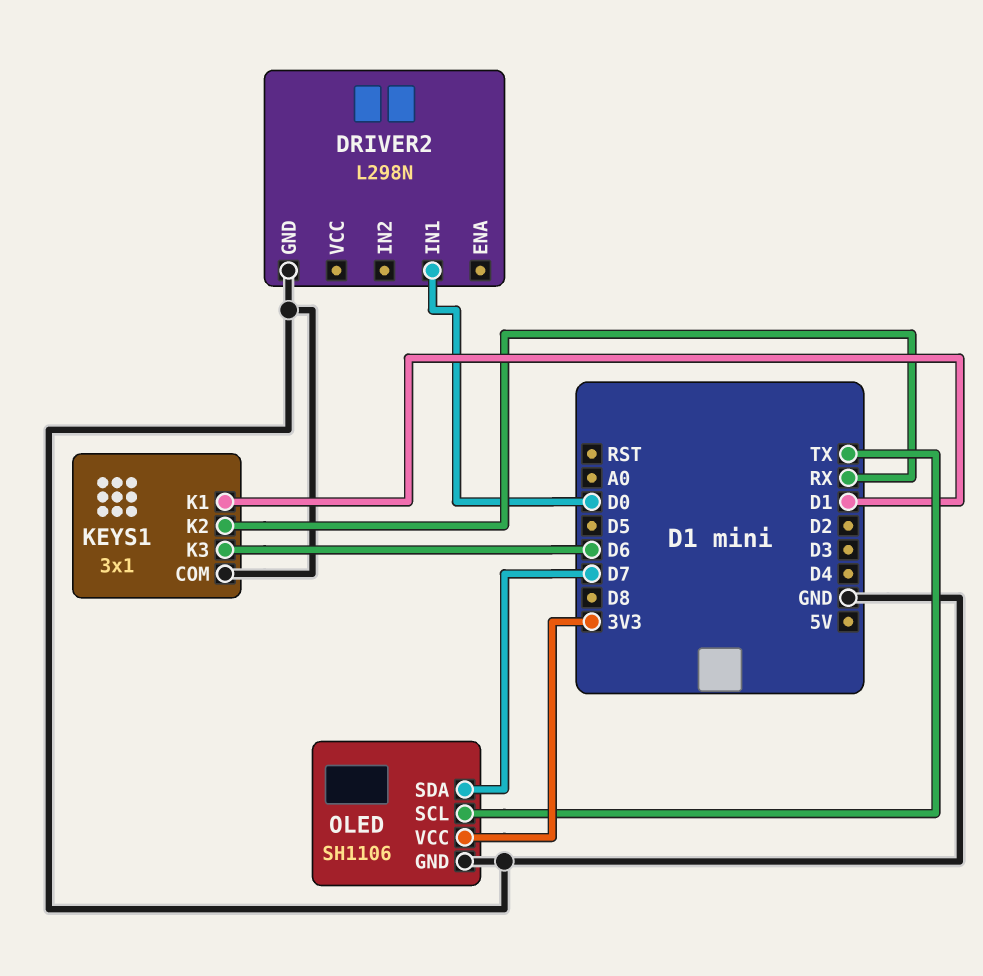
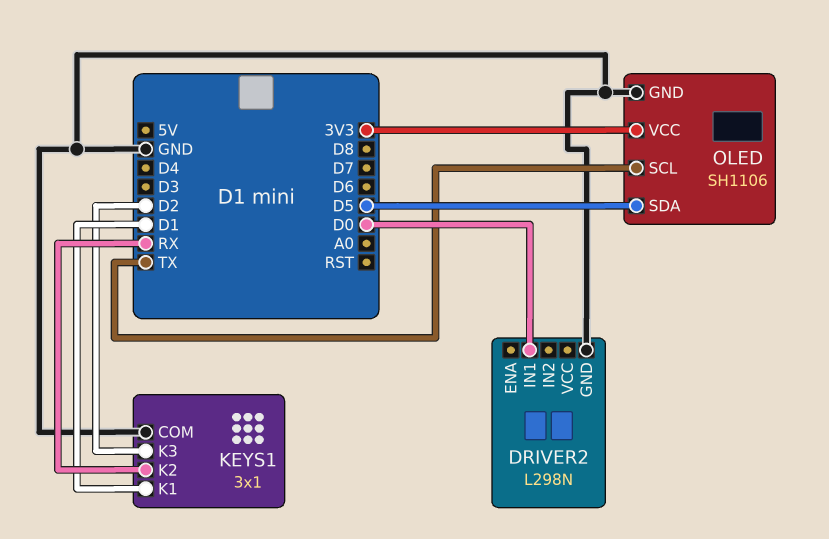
KEYS1 pin K3: D6 -> D2
OLED pin SDA: D7 -> D5

